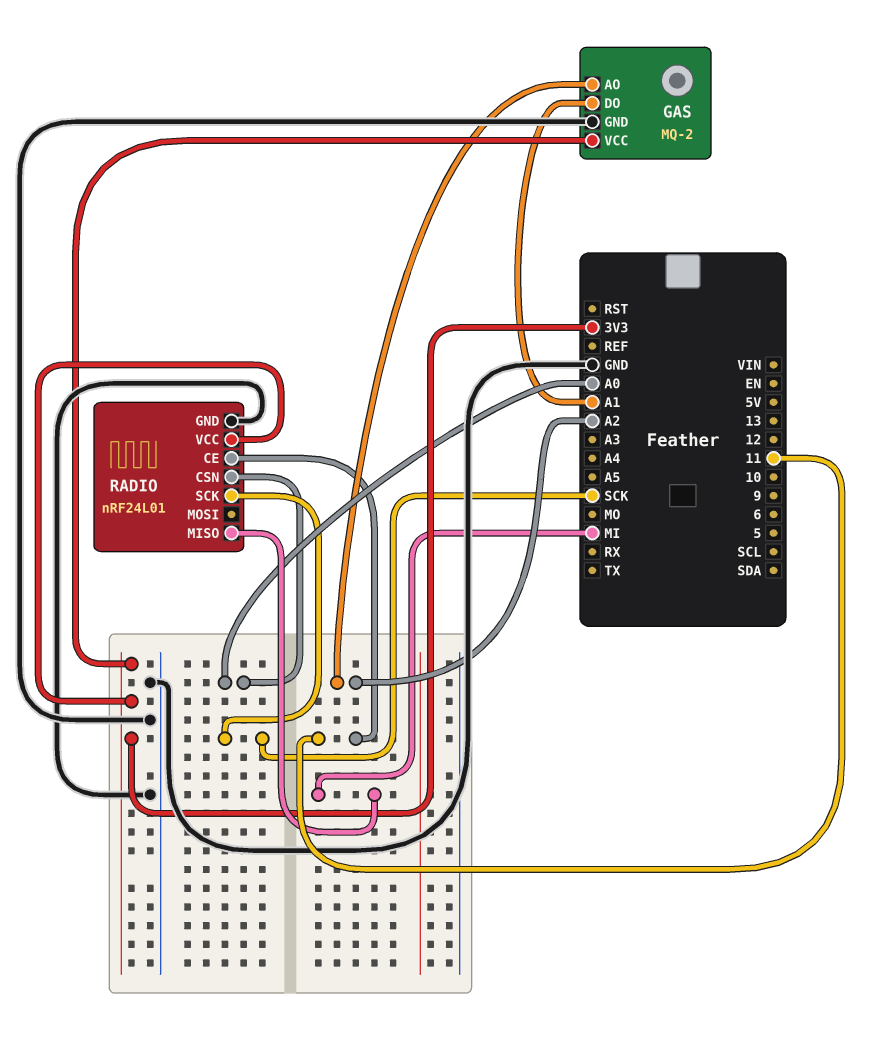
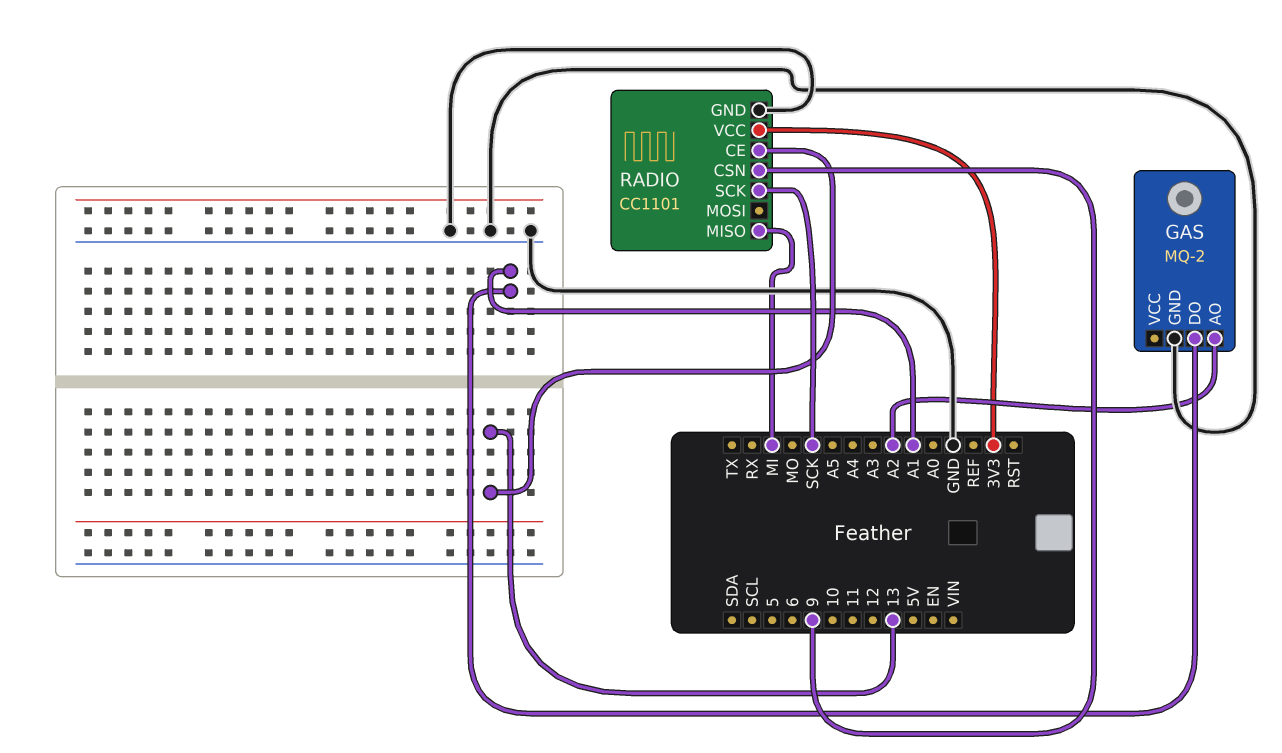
GAS pin VCC: 3V3 -> none
RADIO: nRF24L01 -> CC1101
RADIO pin CE: 11 -> 13
RADIO pin CSN: A0 -> 9

